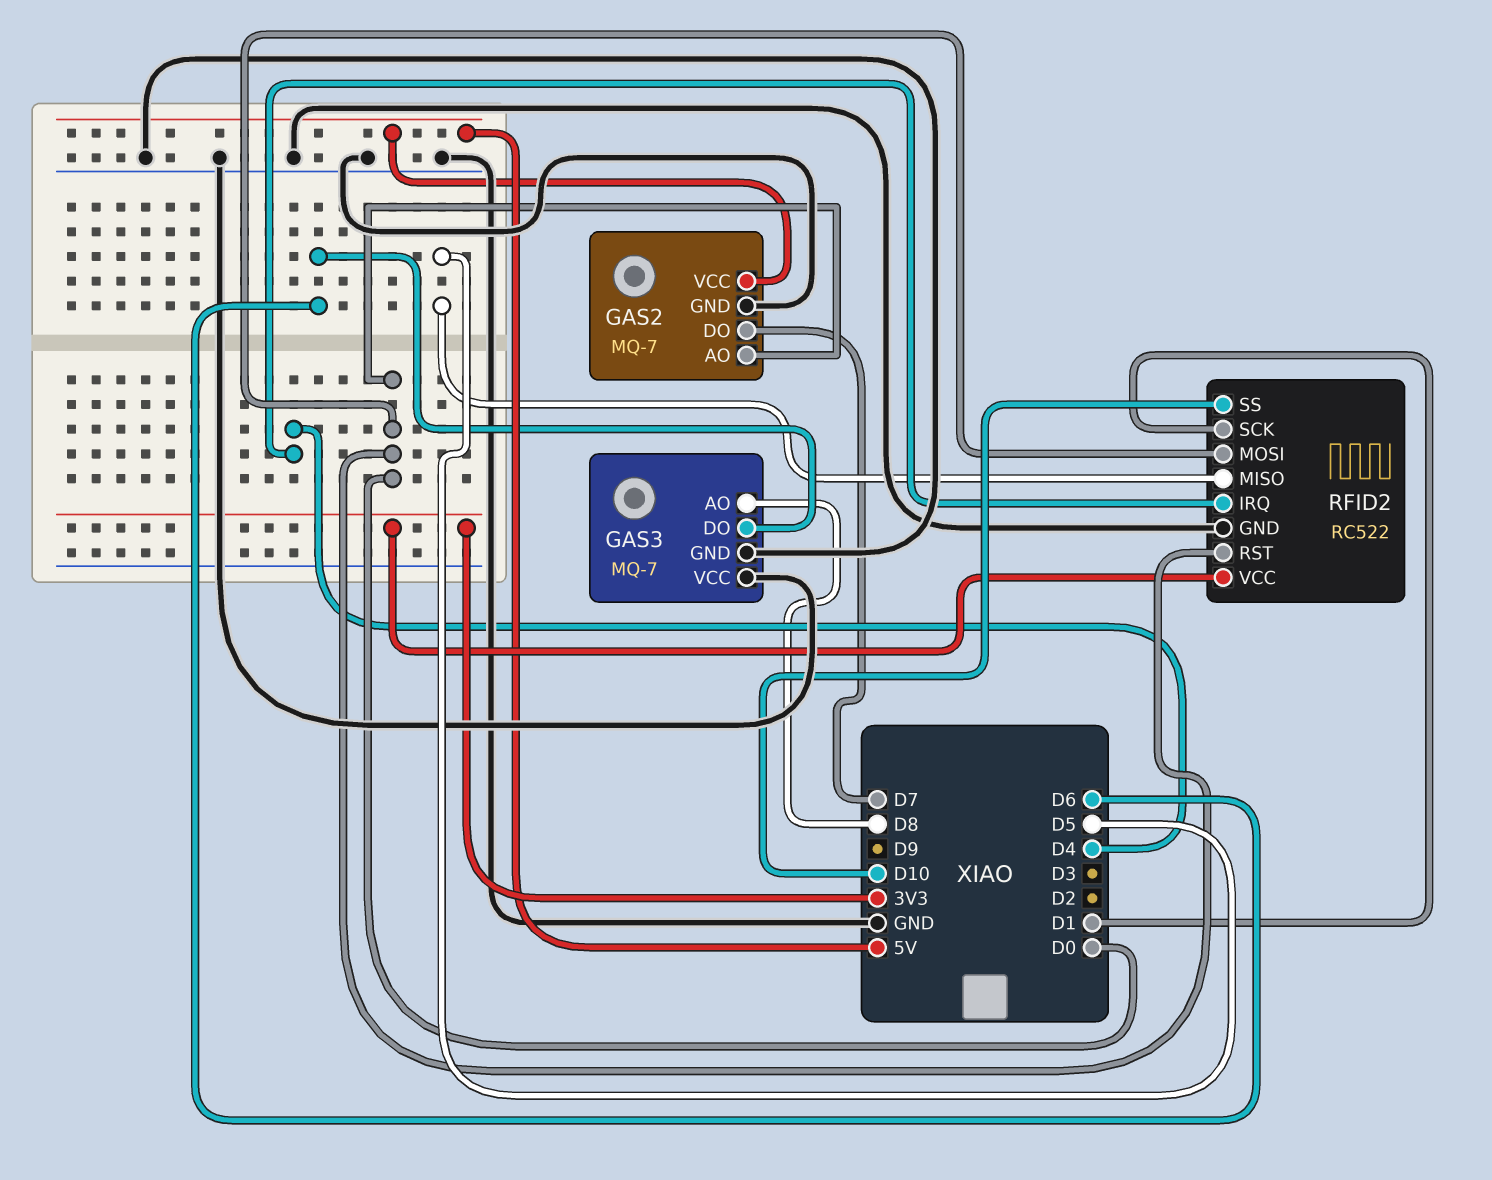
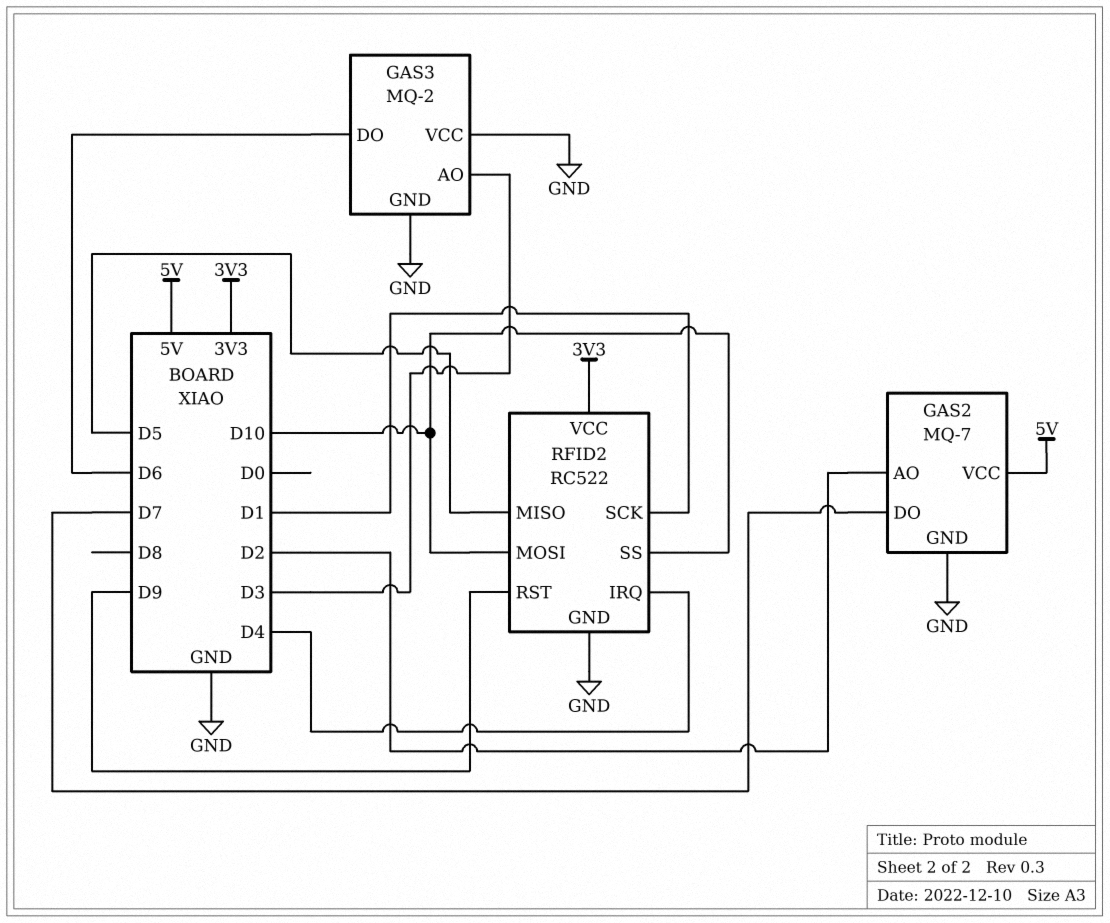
GAS2 pin AO: D0 -> D2
GAS3: MQ-7 -> MQ-2
GAS3 pin AO: D8 -> D3
RFID2 pin MOSI: D0 -> D10
RFID2 pin RST: D0 -> D9

